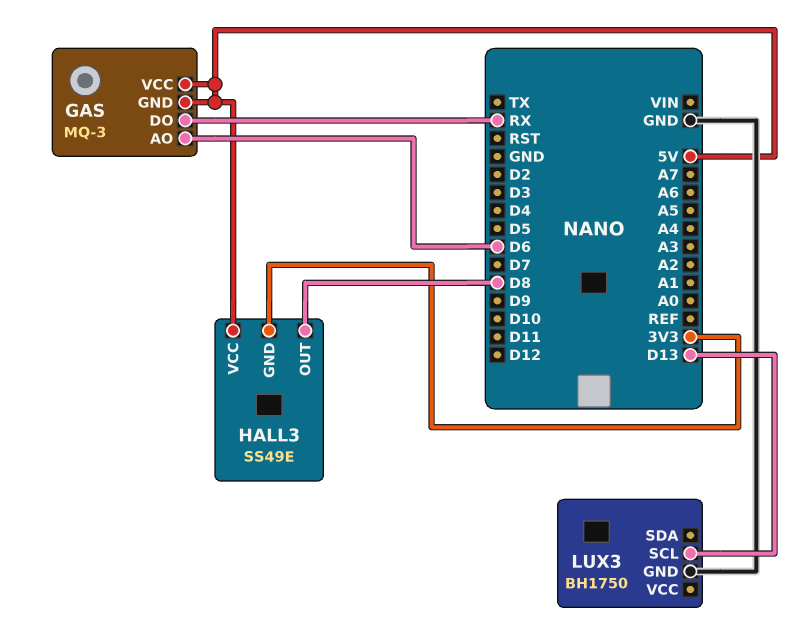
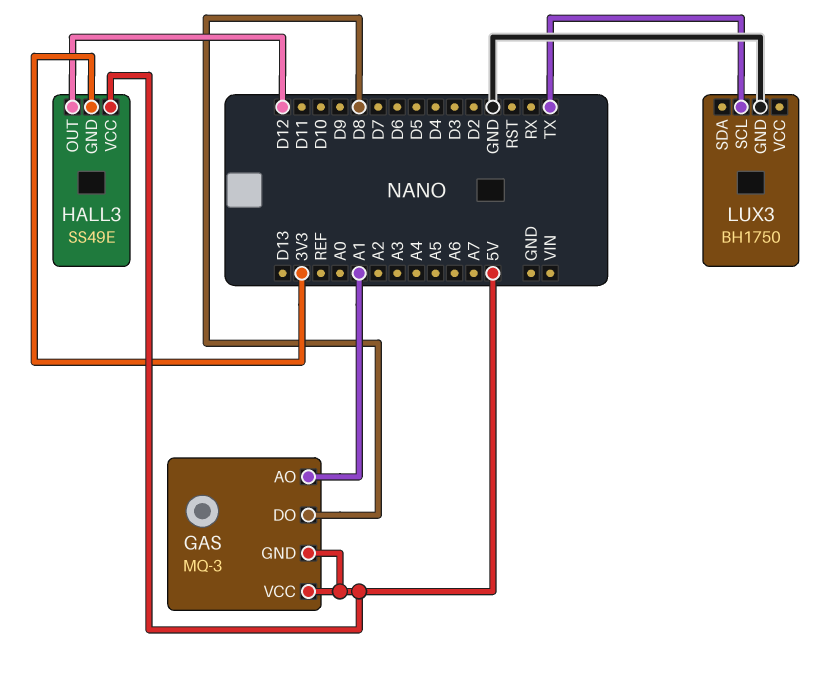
GAS pin AO: D6 -> A1
GAS pin DO: RX -> D8
HALL3 pin OUT: D8 -> D12
LUX3 pin SCL: D13 -> TX

